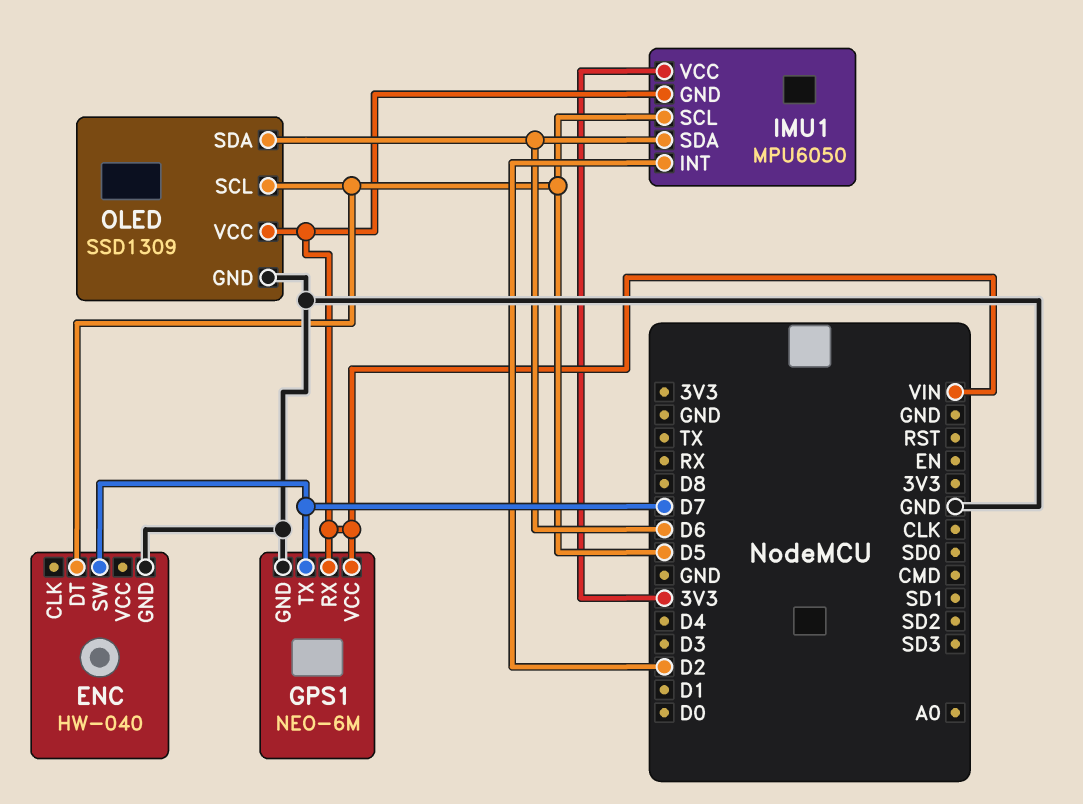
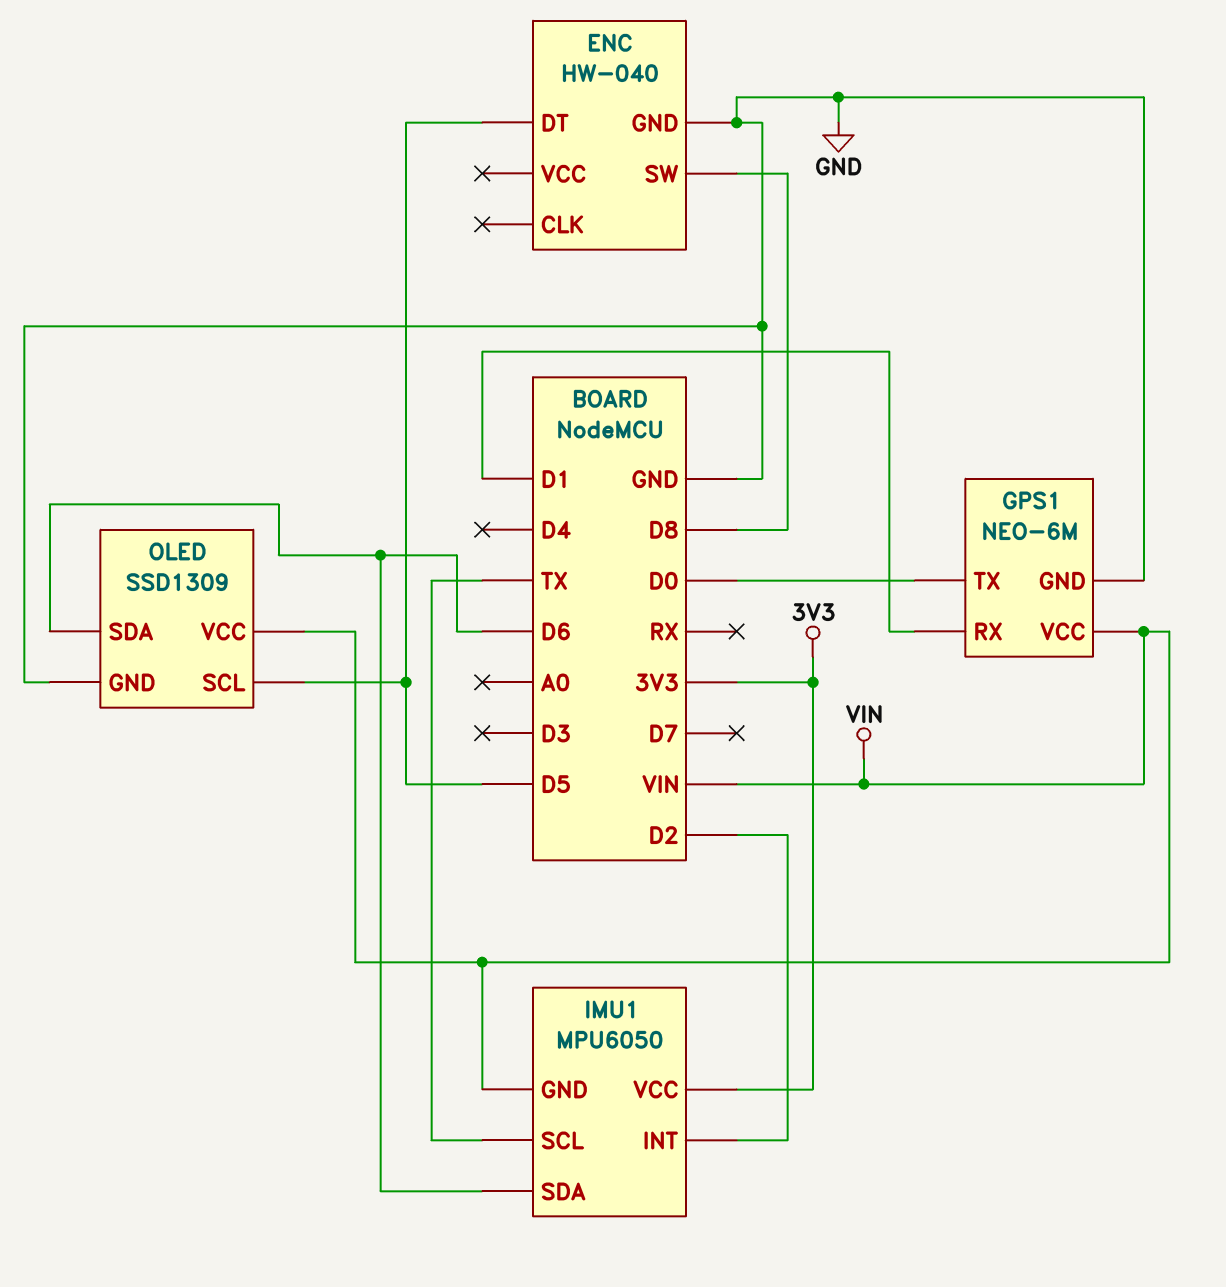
ENC pin SW: D7 -> D8
GPS1 pin RX: VIN -> D1
GPS1 pin TX: D7 -> D0
IMU1 pin SCL: D5 -> TX

